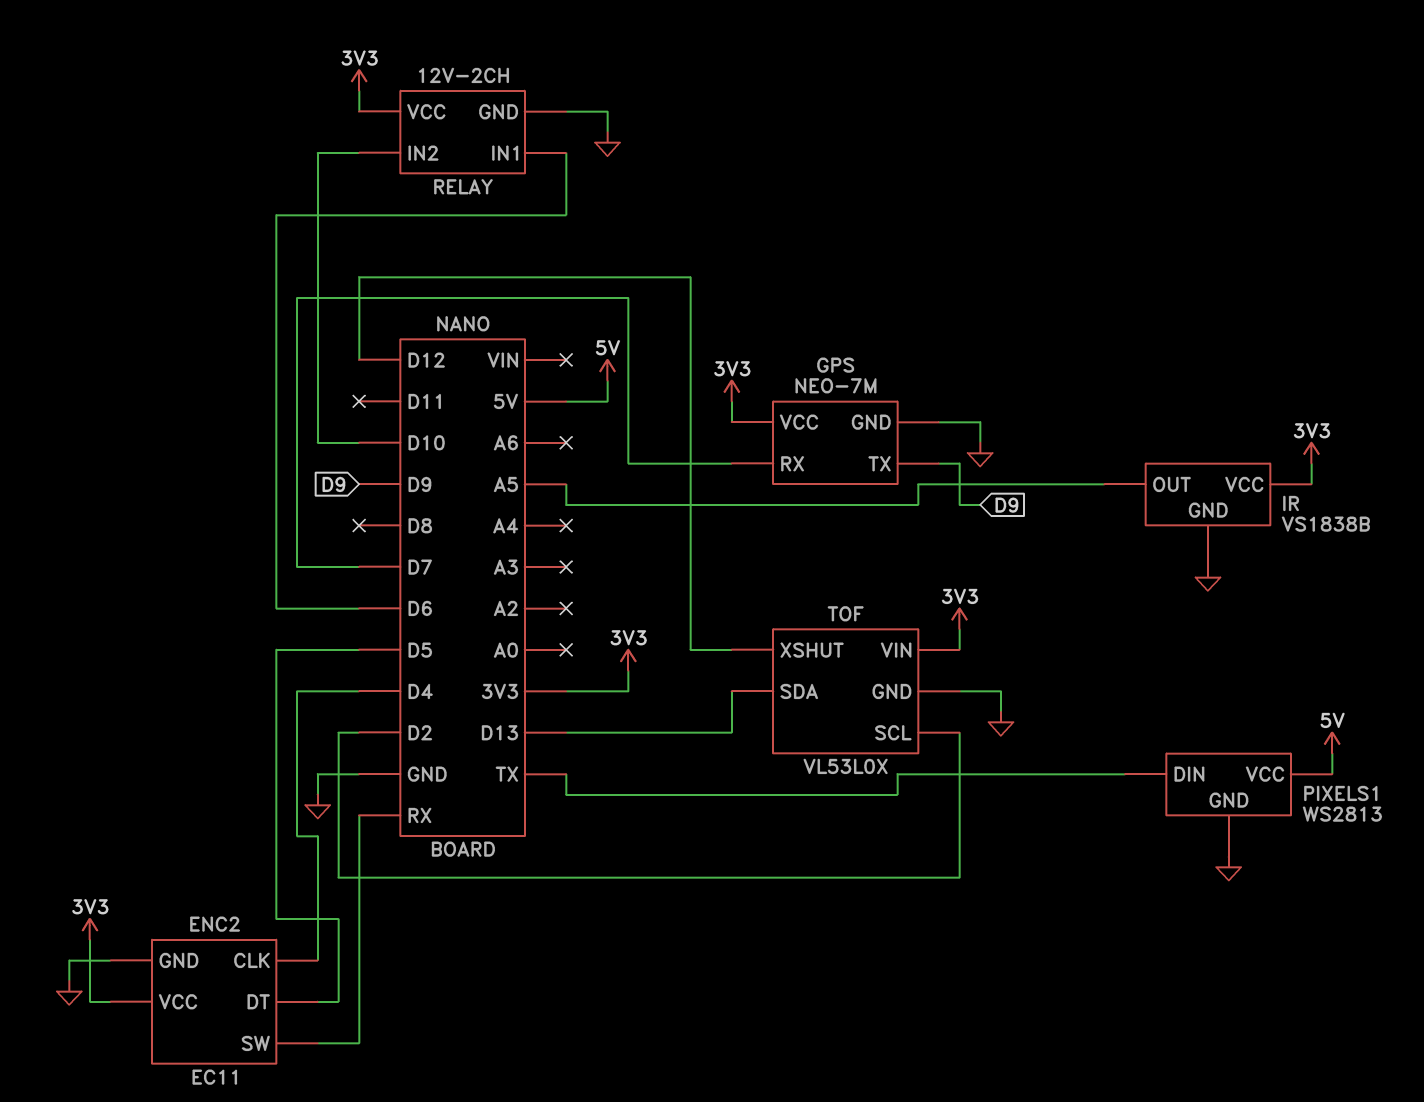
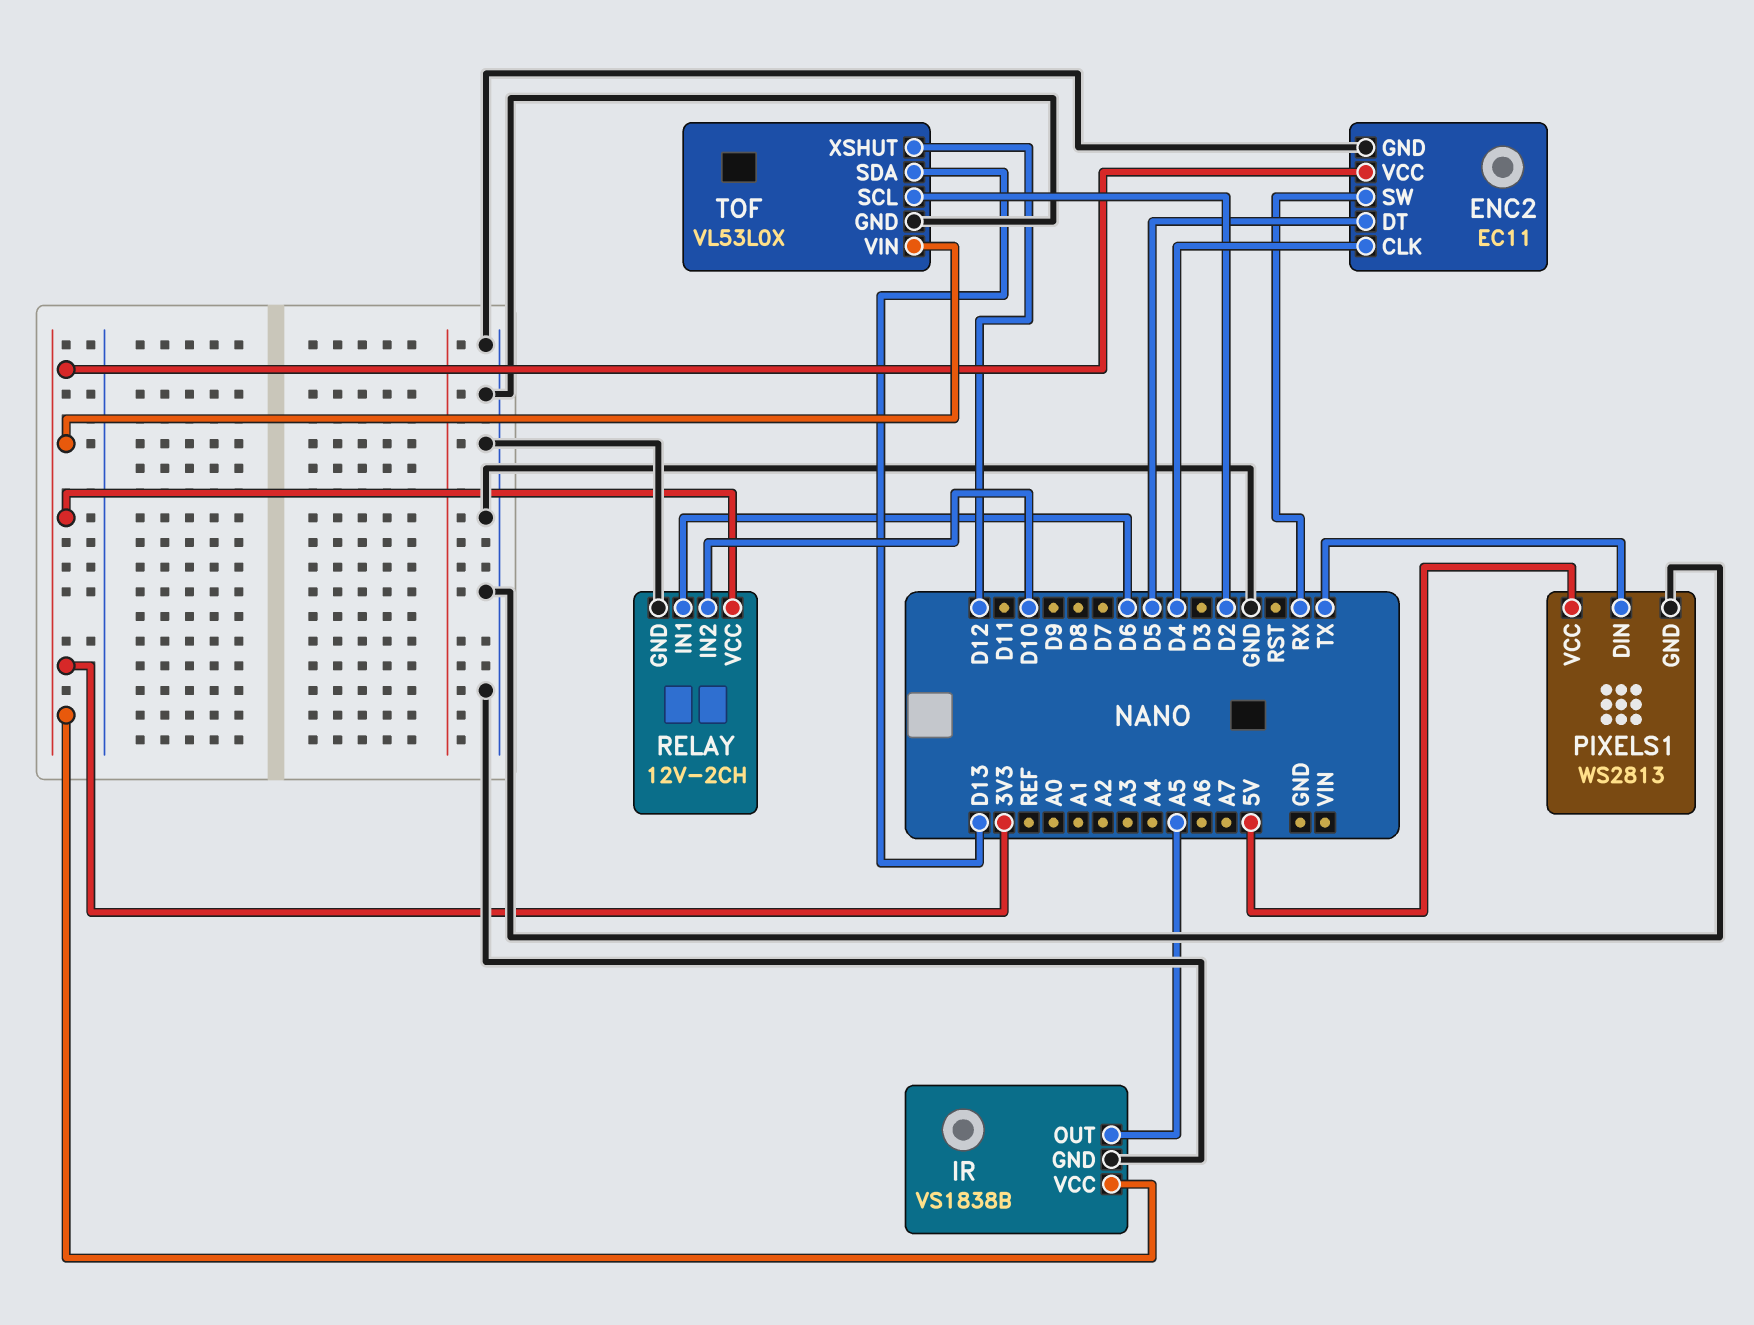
GPS: NEO-7M -> none
GPS pin GND: GND -> none
GPS pin RX: D7 -> none
GPS pin TX: D9 -> none
GPS pin VCC: 3V3 -> none

